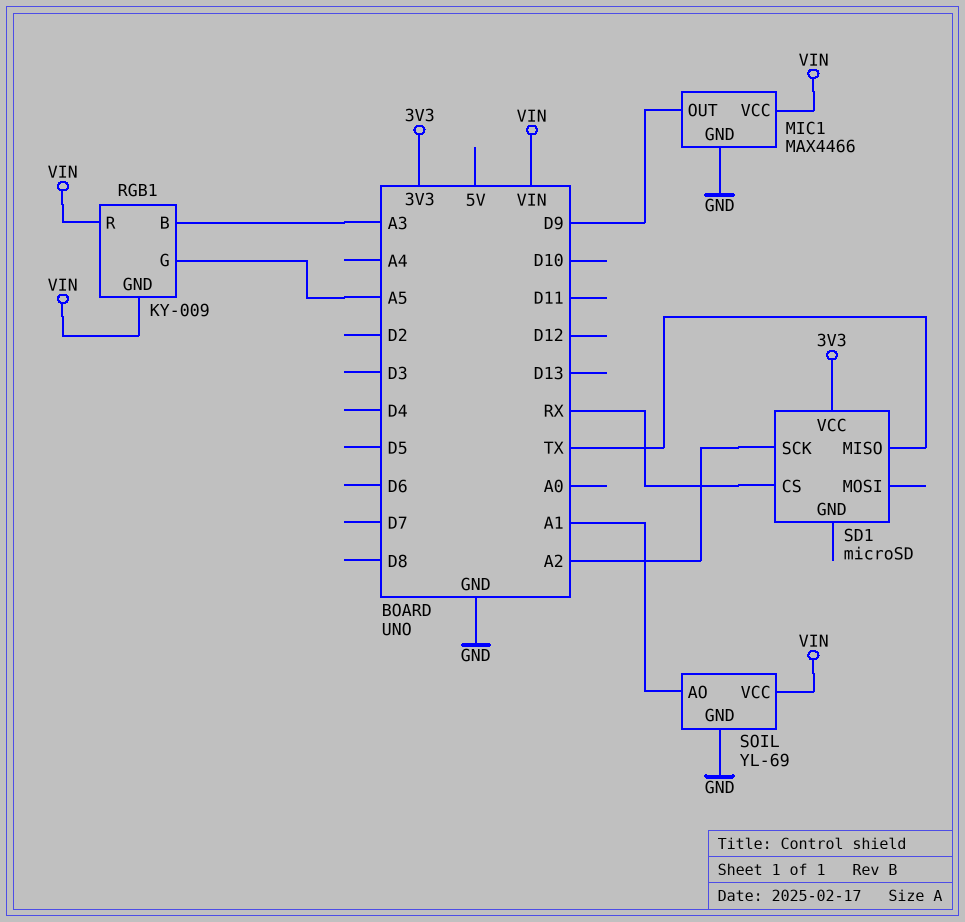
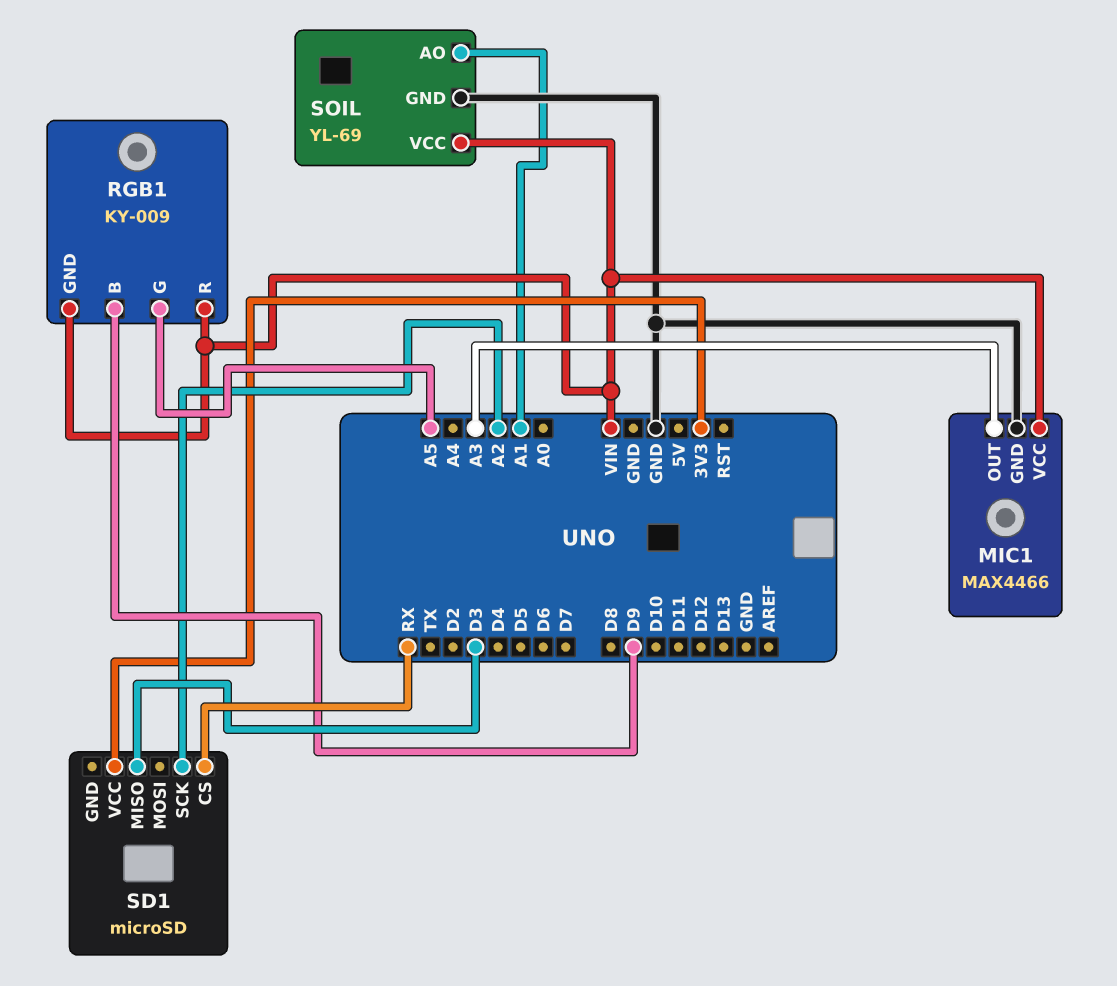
MIC1 pin OUT: D9 -> A3
RGB1 pin B: A3 -> D9
SD1 pin MISO: TX -> D3

